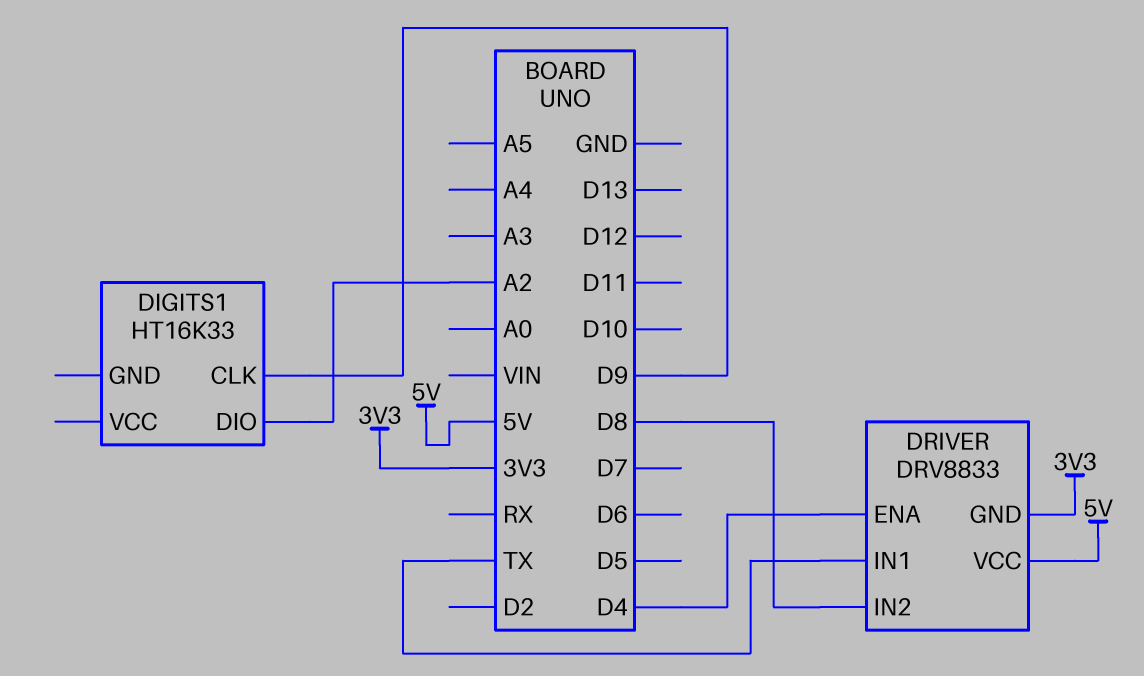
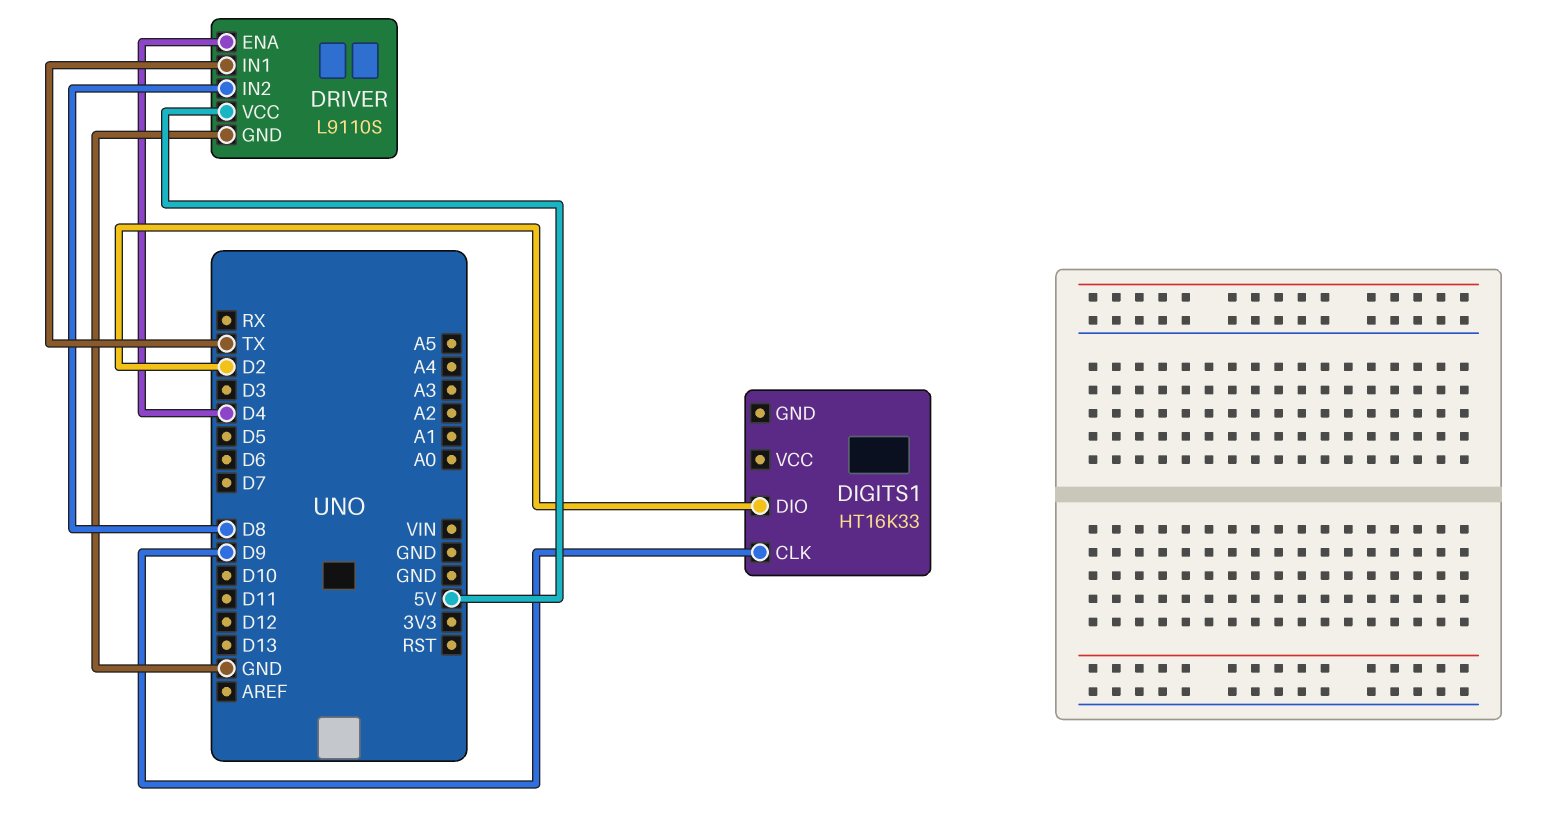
DIGITS1 pin DIO: A2 -> D2
DRIVER: DRV8833 -> L9110S
DRIVER pin GND: 3V3 -> GND

